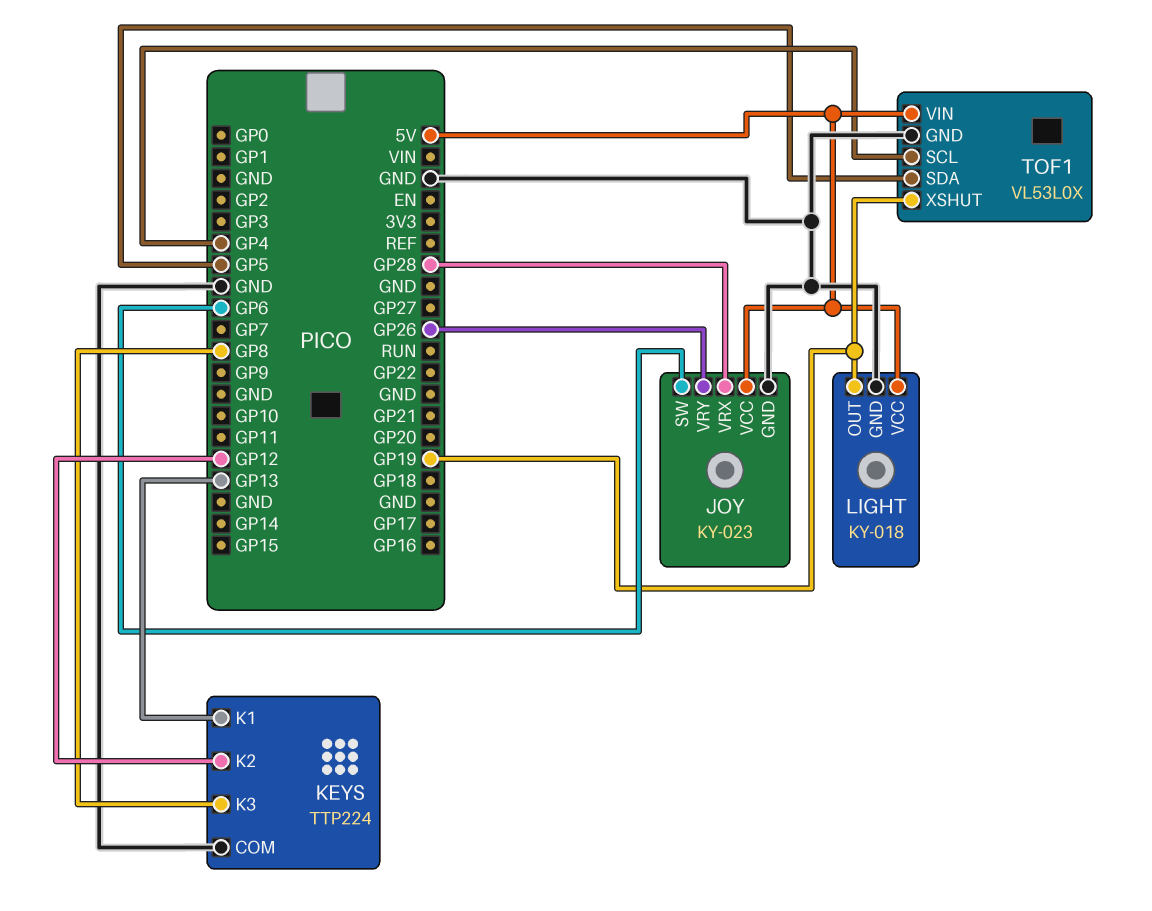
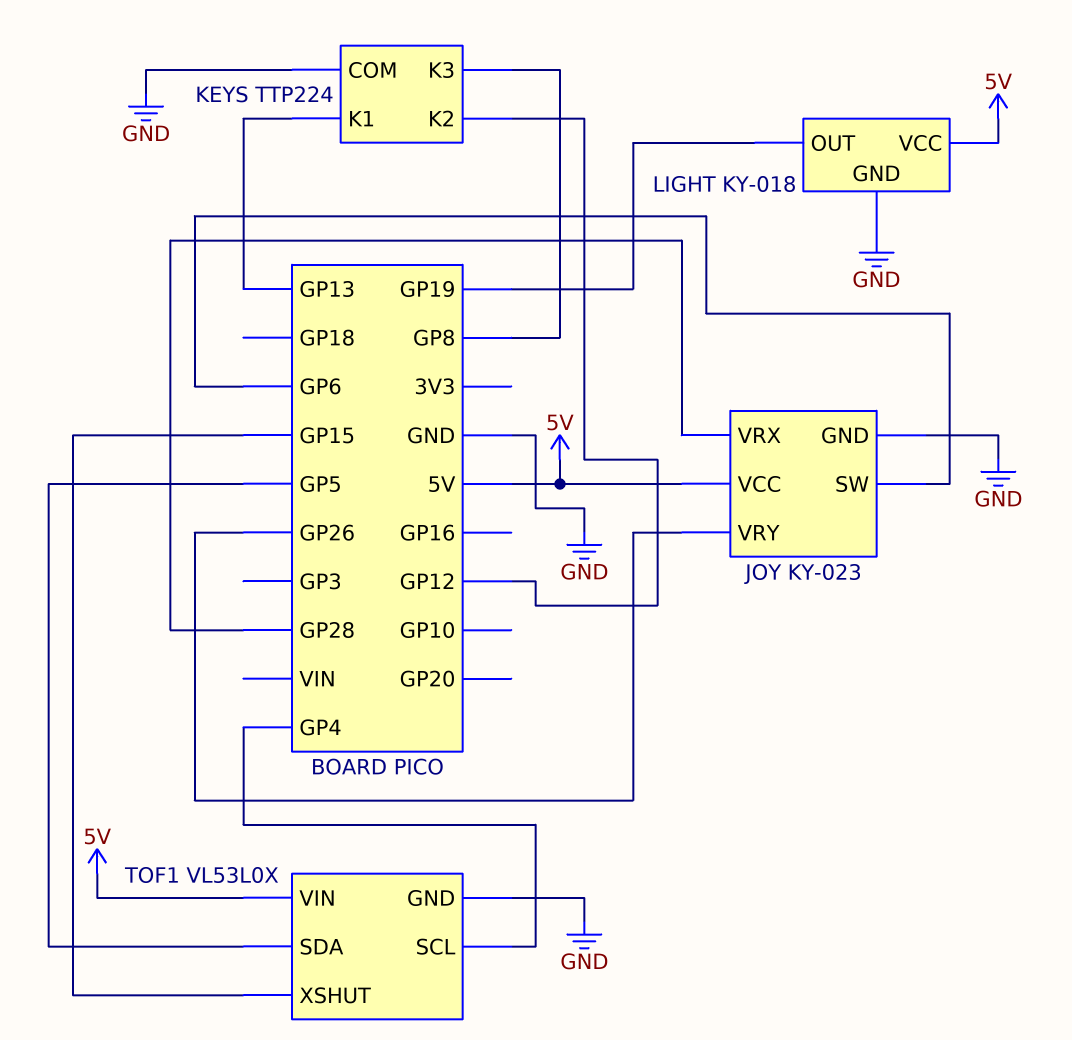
TOF1 pin XSHUT: GP19 -> GP15

